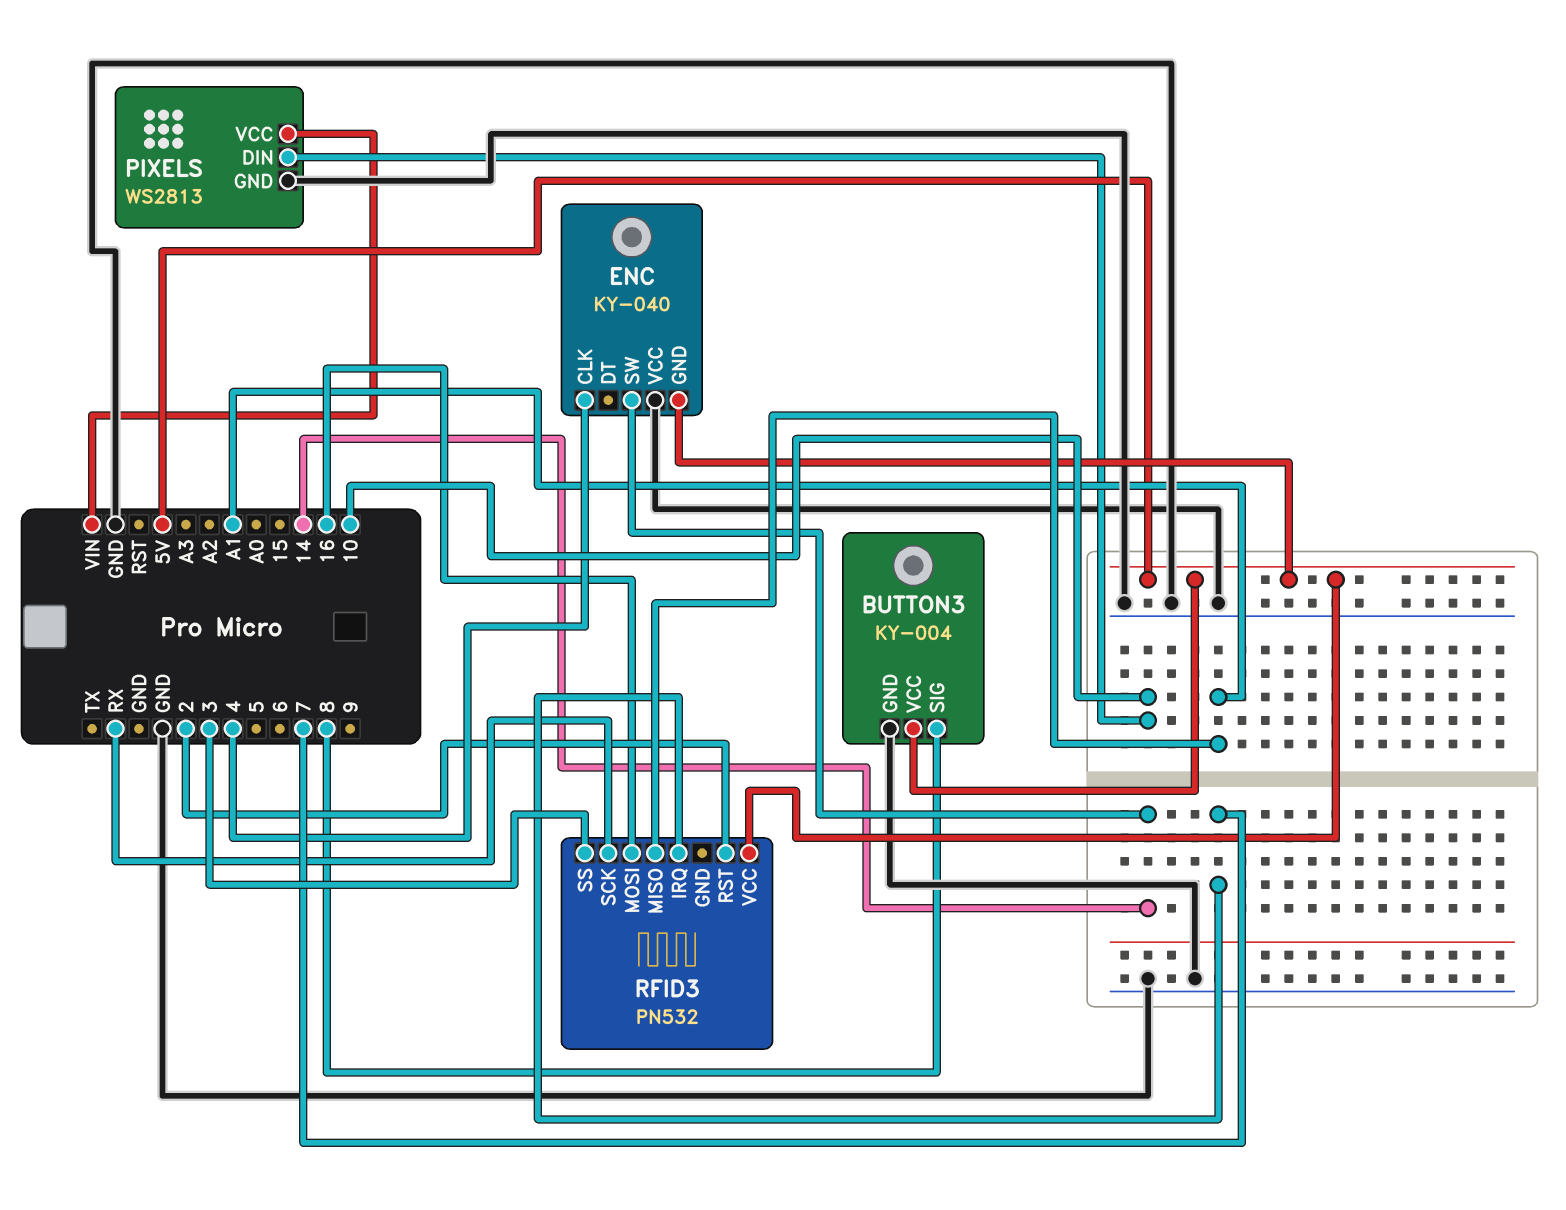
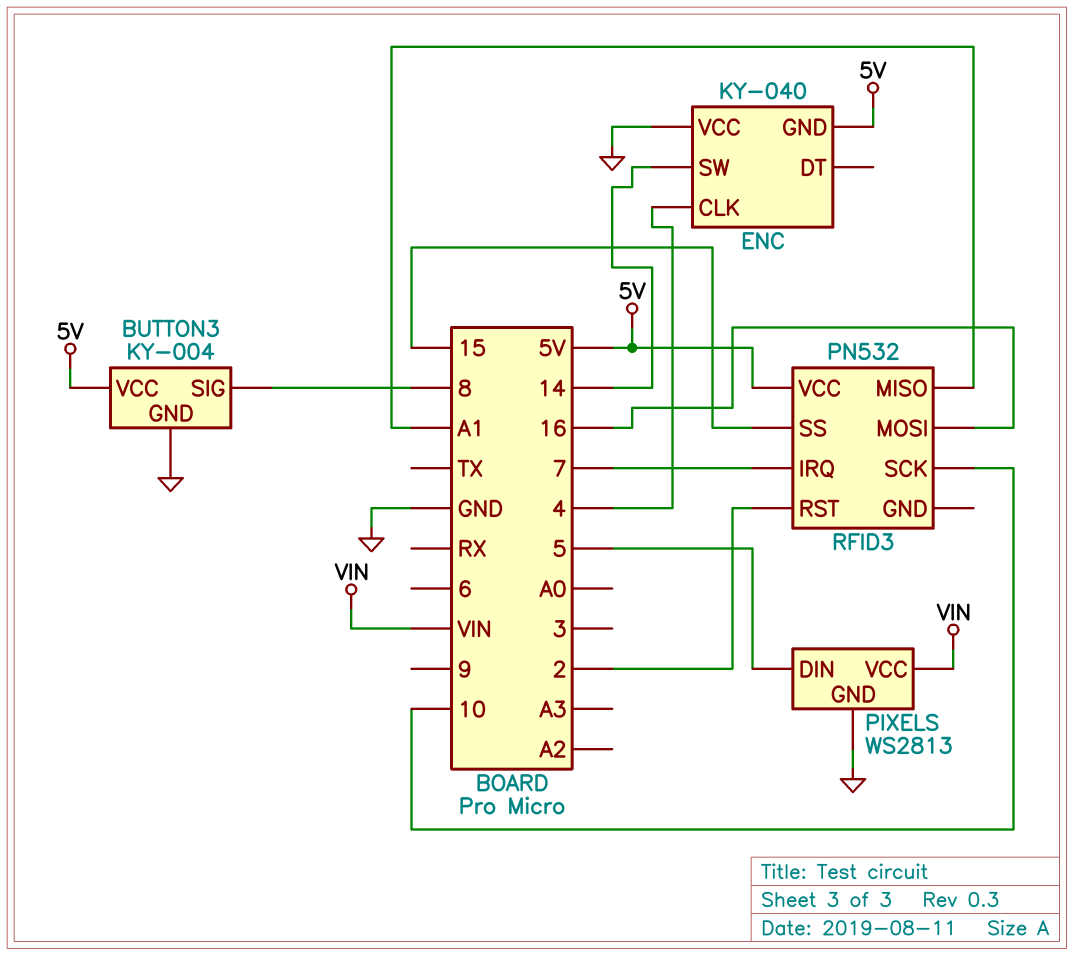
PIXELS pin DIN: 10 -> 5
RFID3 pin SCK: RX -> 10
RFID3 pin SS: 3 -> 15

